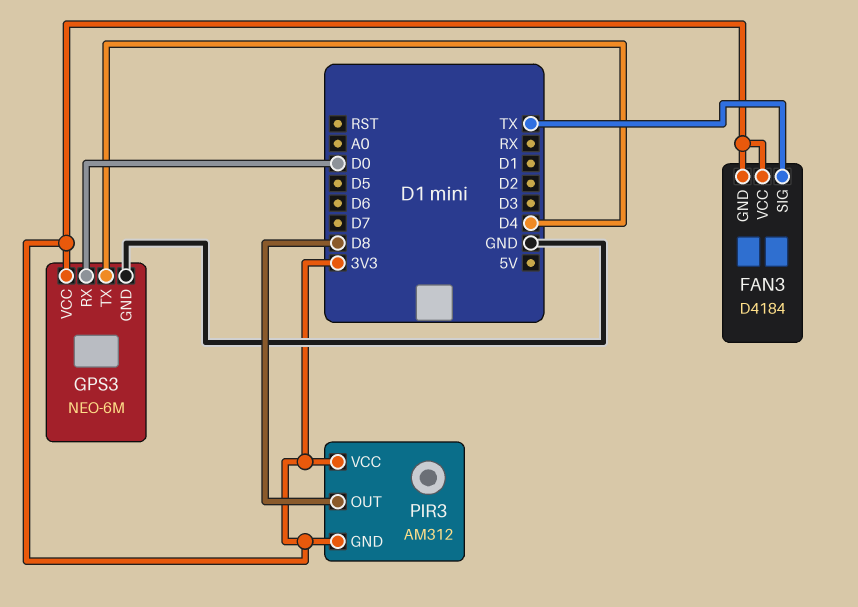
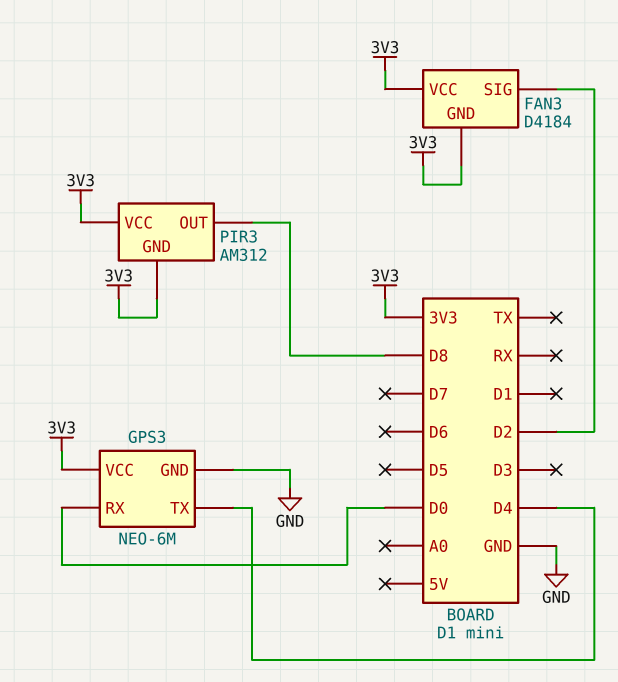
FAN3 pin SIG: TX -> D2

